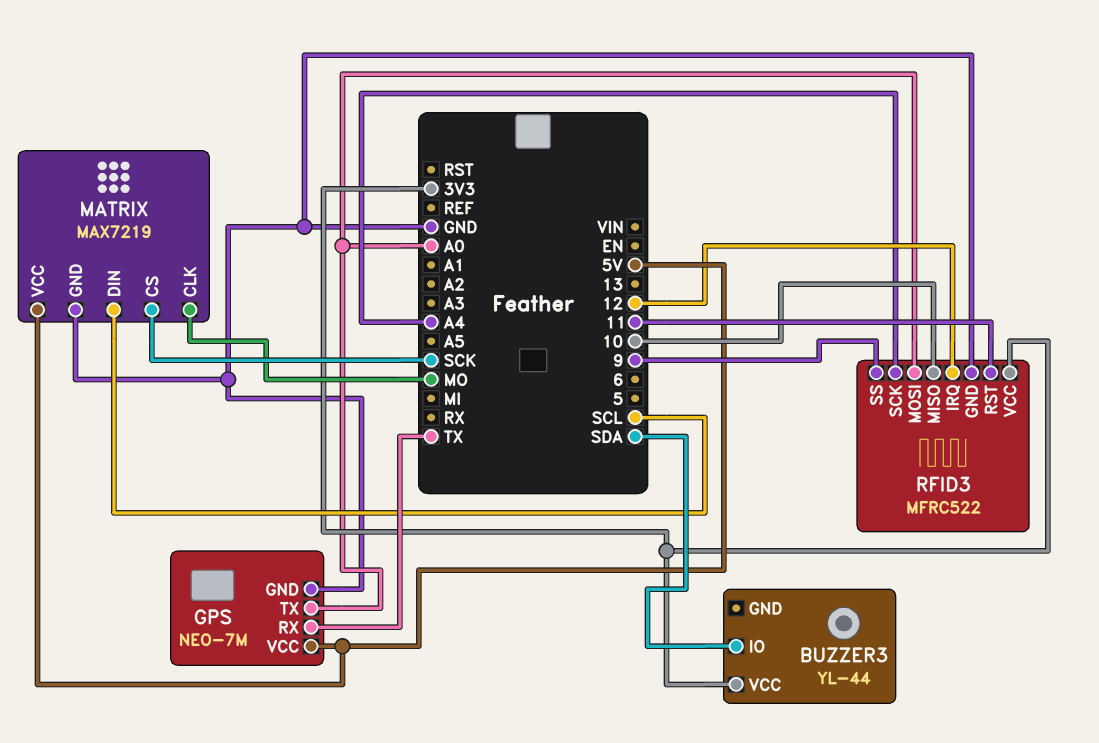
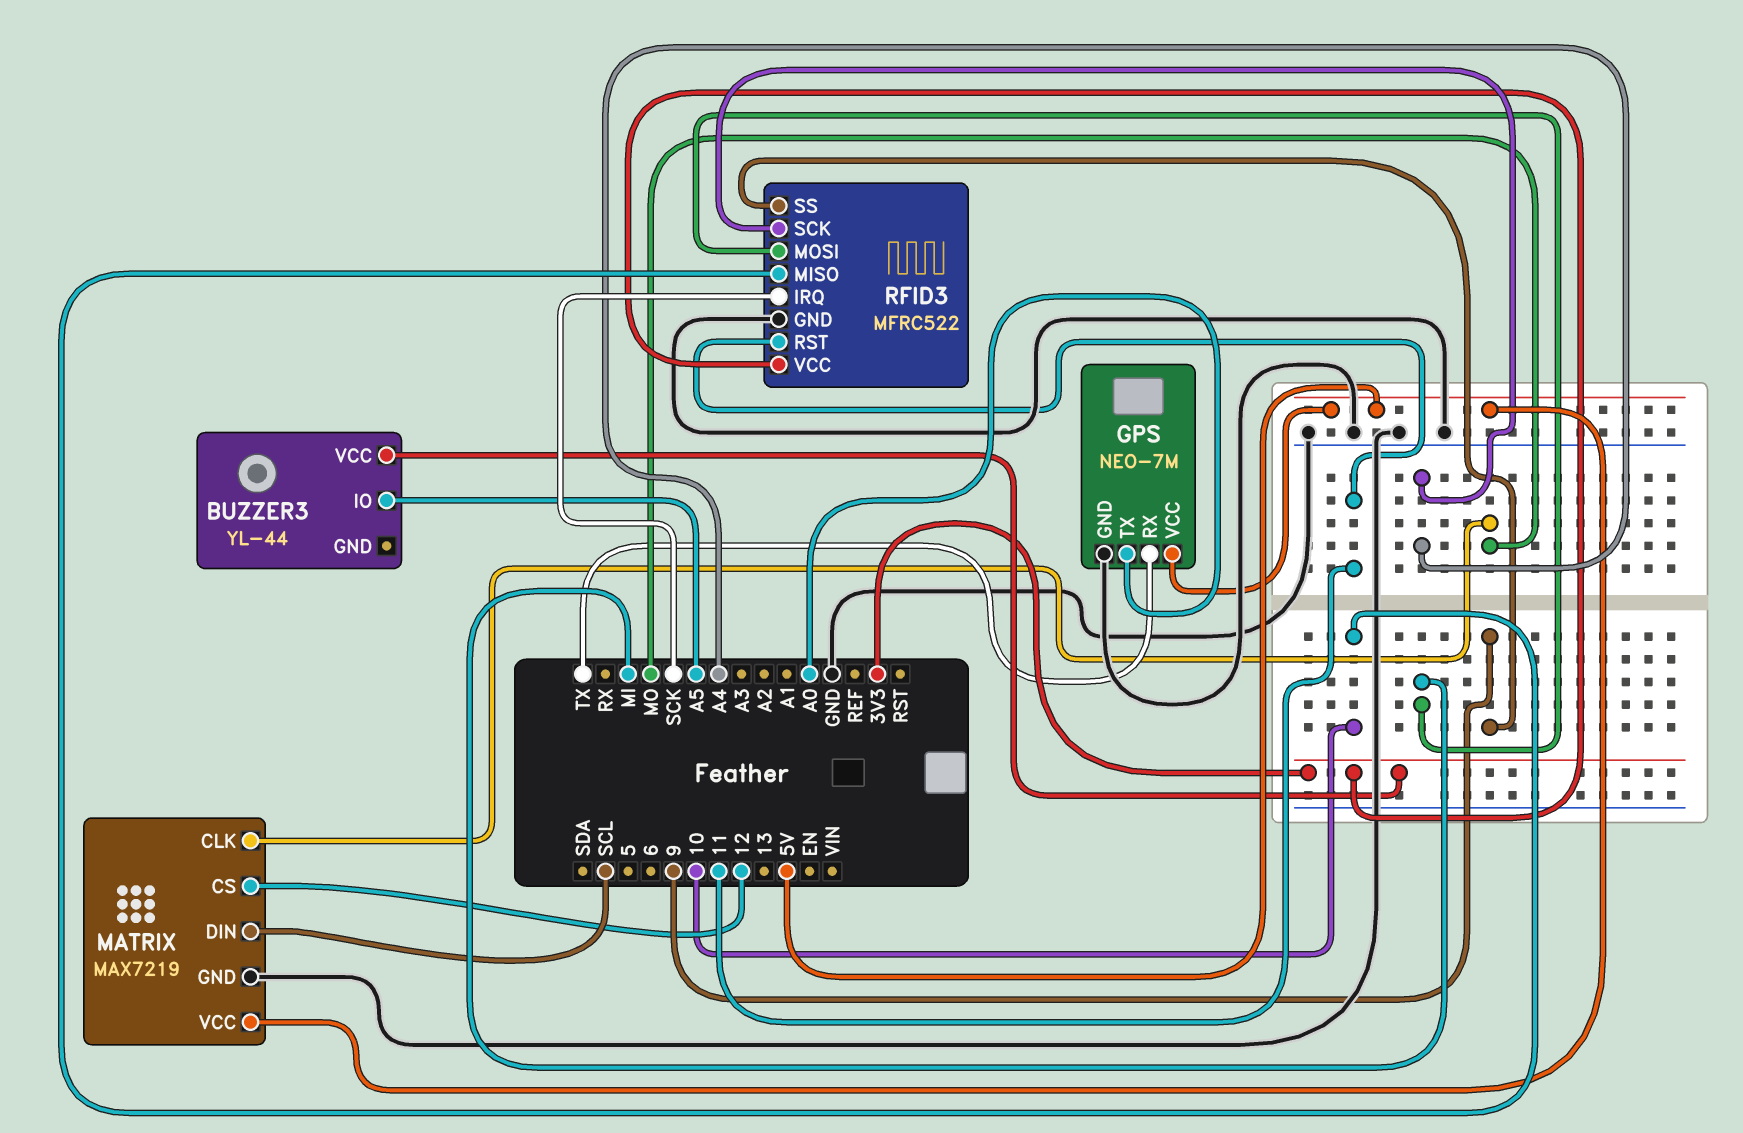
BUZZER3 pin IO: SDA -> A5
MATRIX pin CS: SCK -> 12
RFID3 pin IRQ: 12 -> SCK
RFID3 pin MOSI: A0 -> MI

